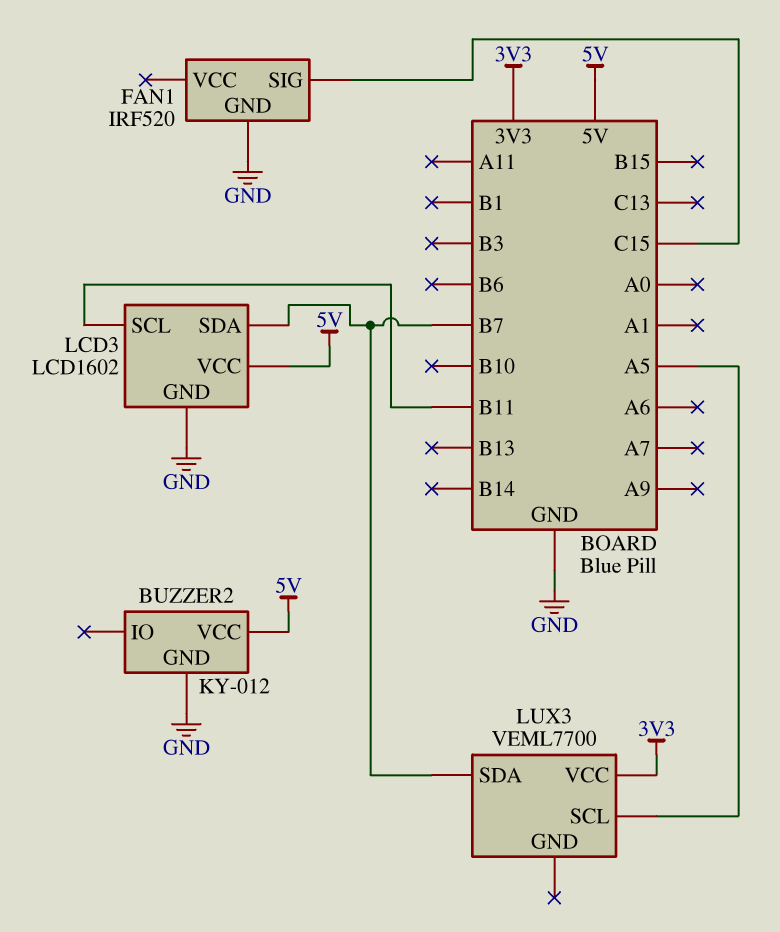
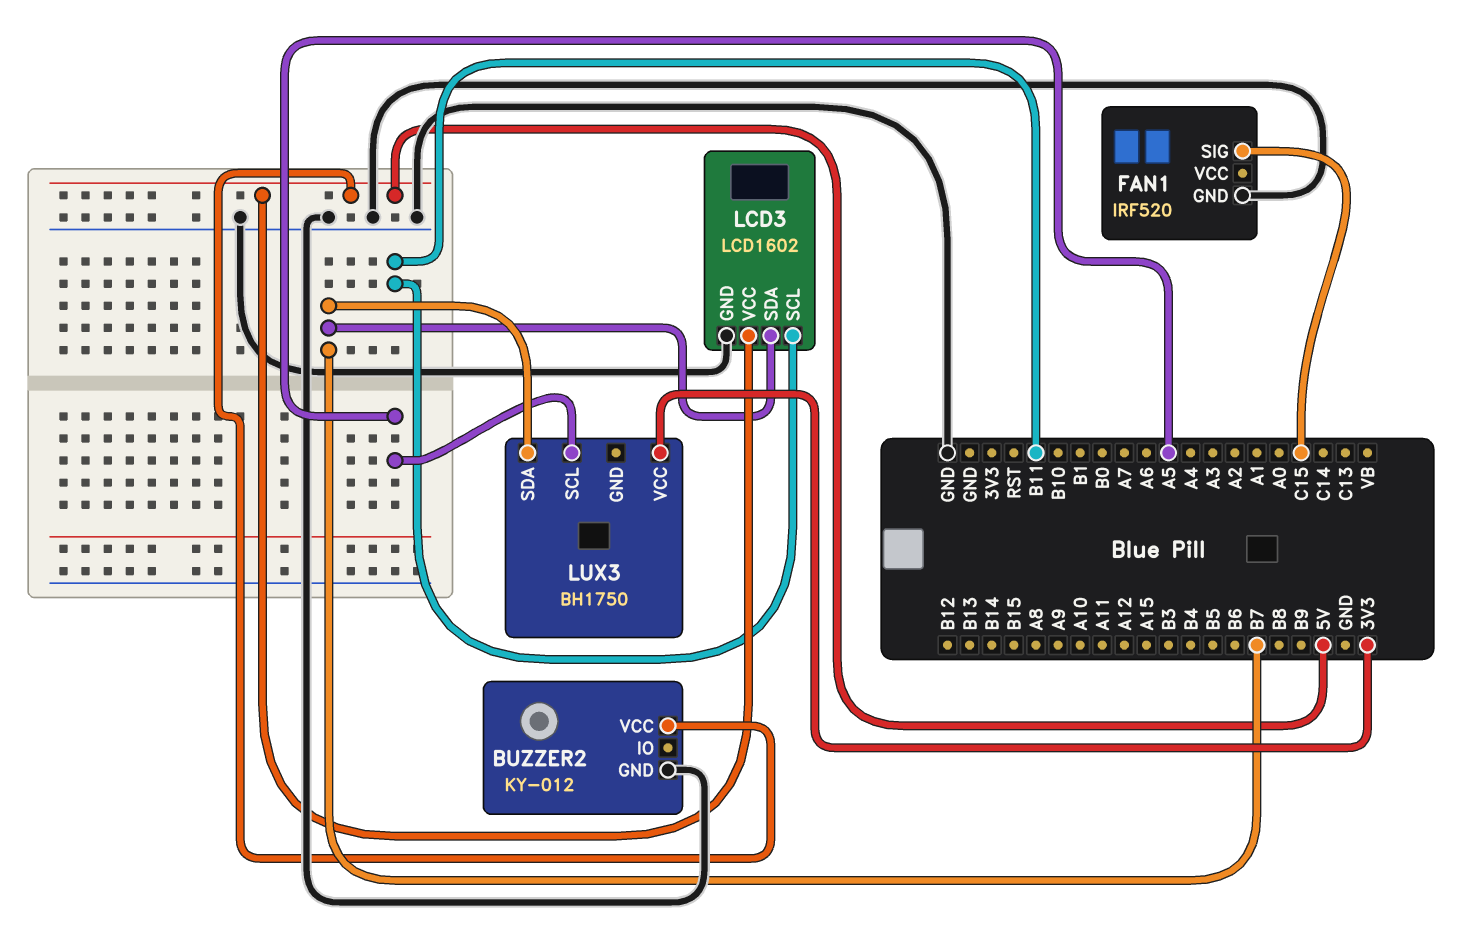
LUX3: VEML7700 -> BH1750

